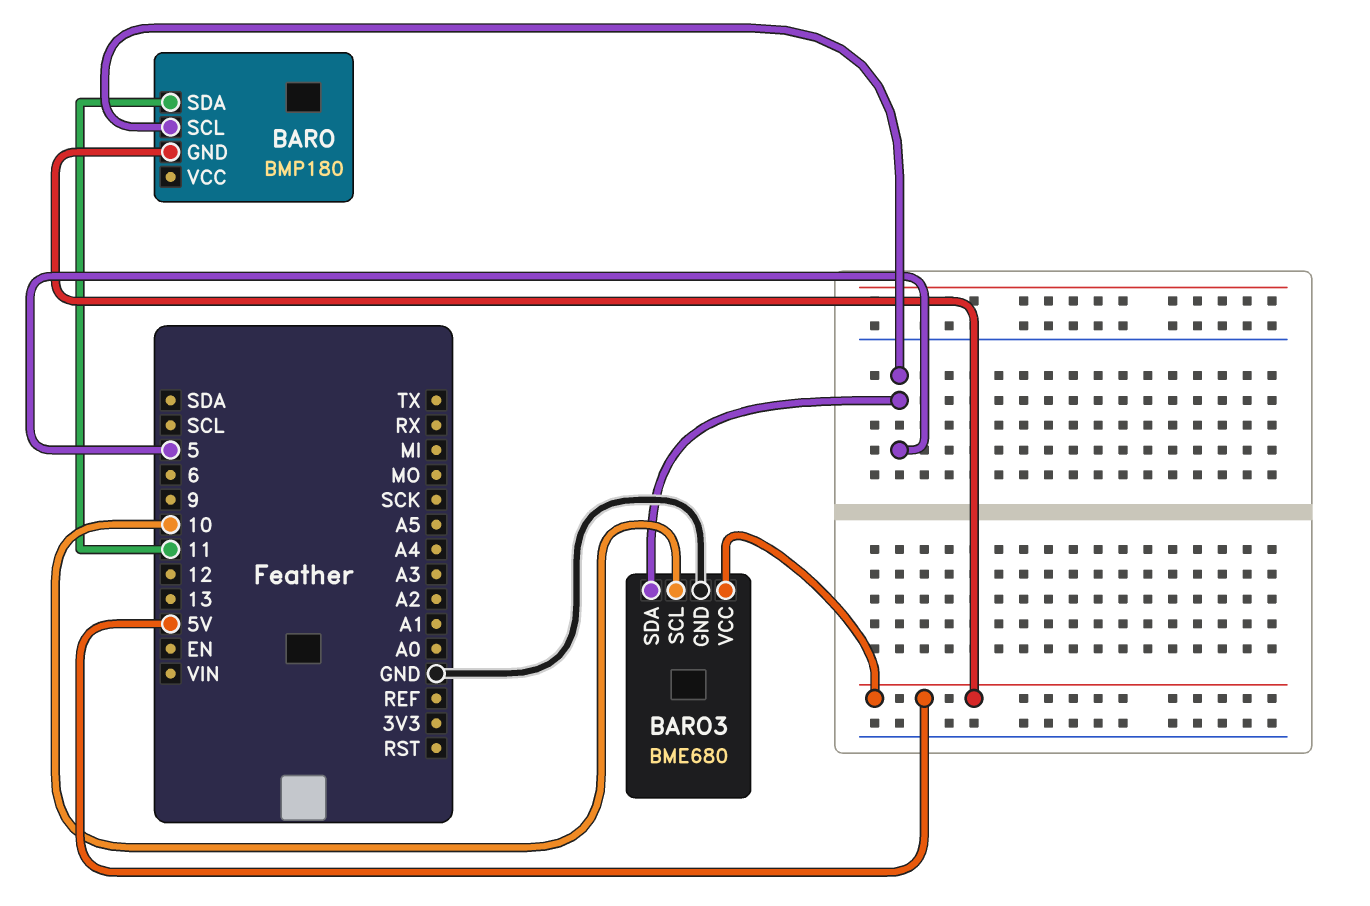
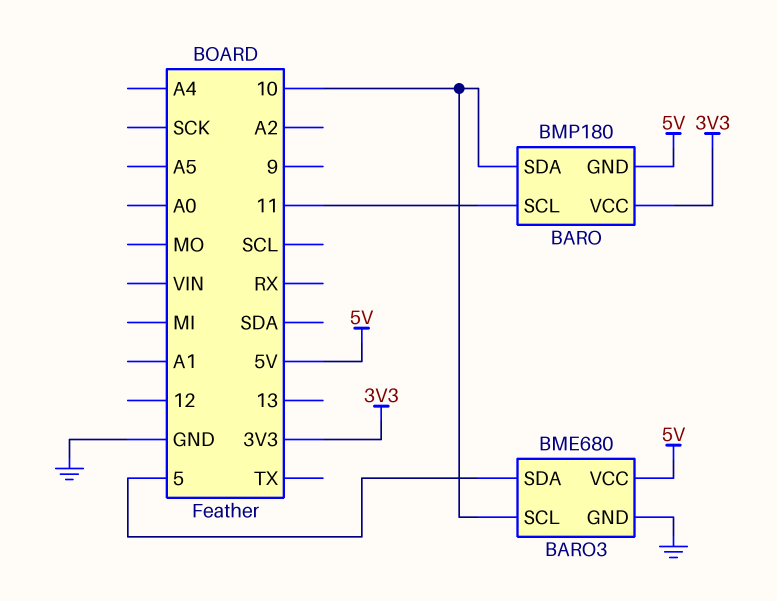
BARO pin SCL: 5 -> 11
BARO pin SDA: 11 -> 10
BARO pin VCC: none -> 3V3

